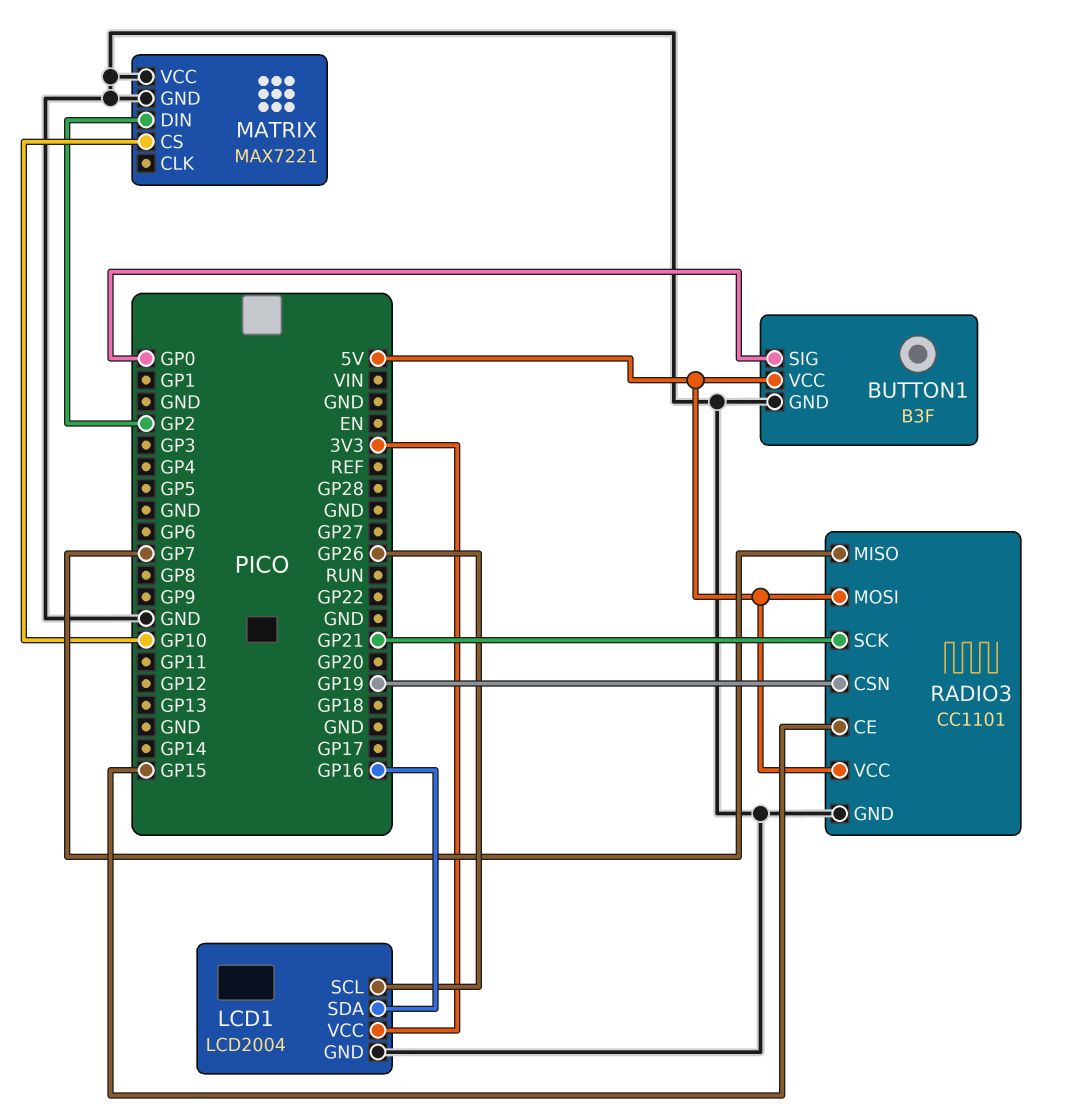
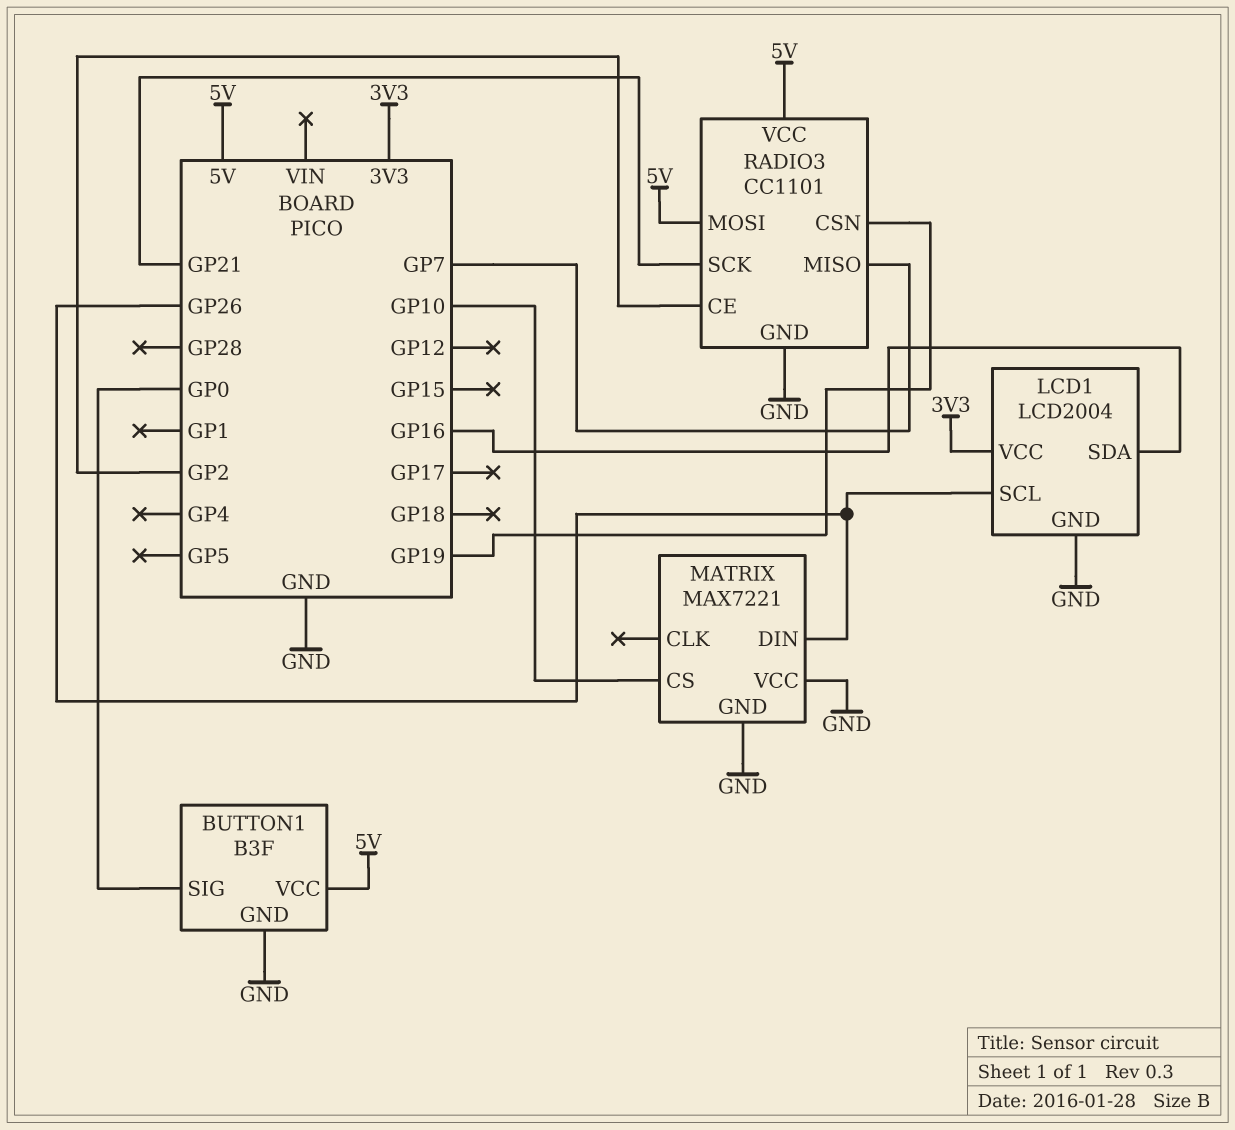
MATRIX pin DIN: GP2 -> GP26
RADIO3 pin CE: GP15 -> GP2

